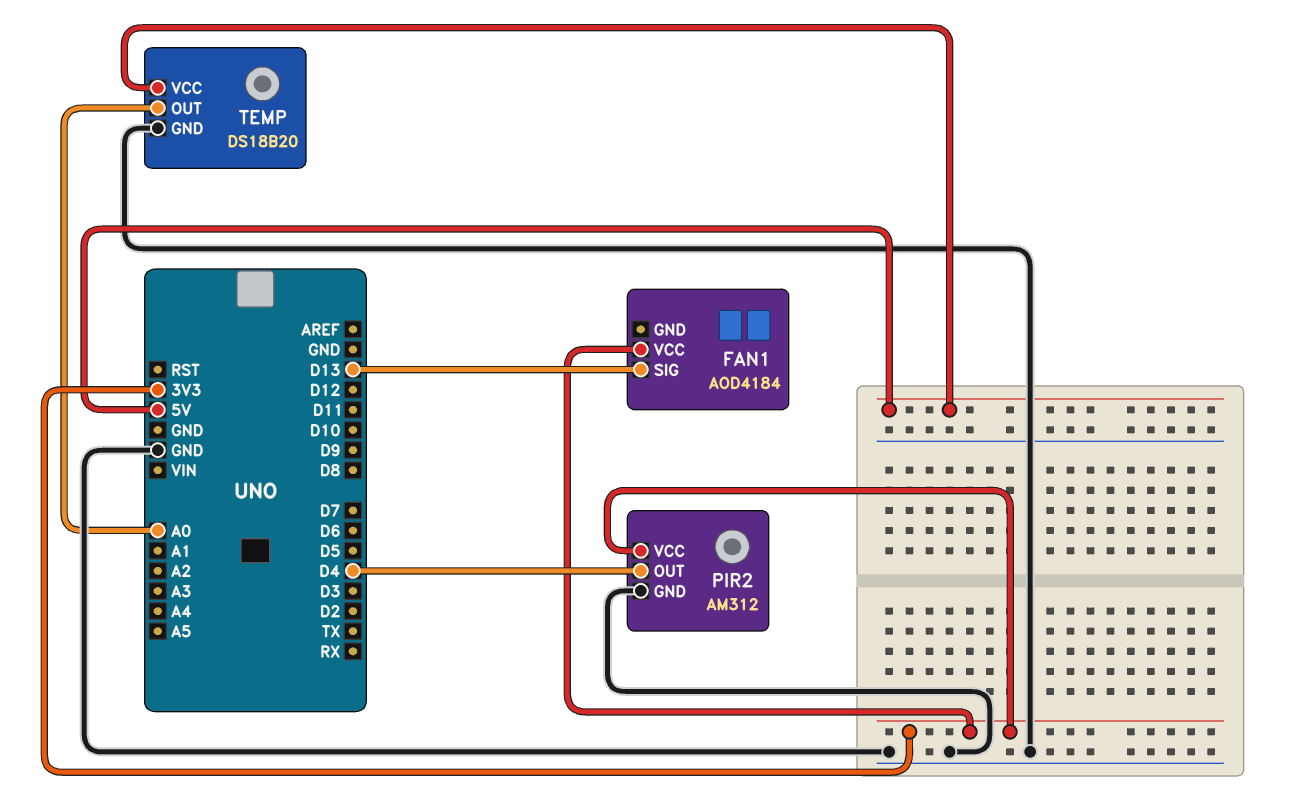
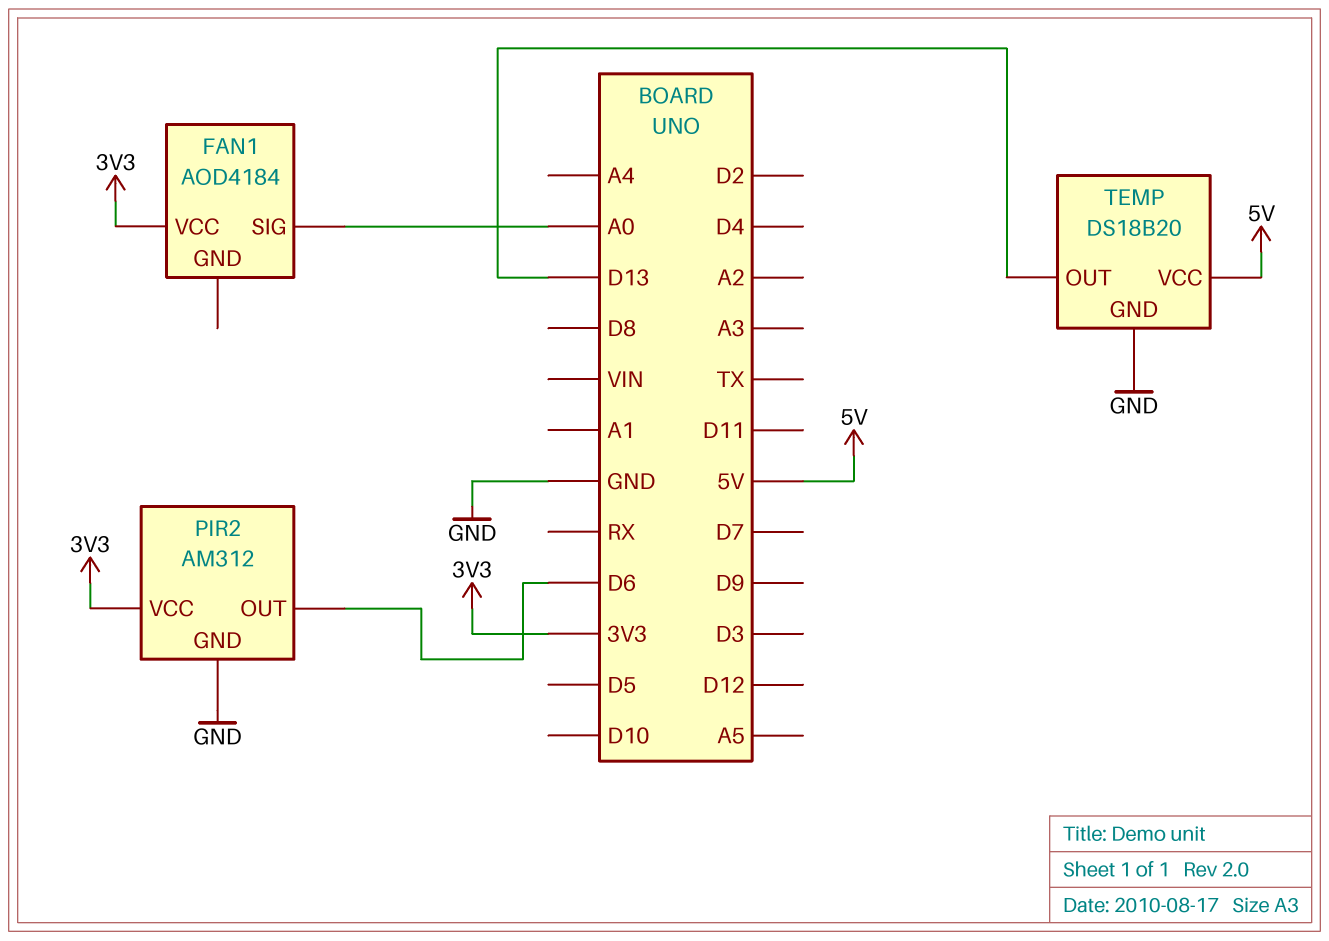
FAN1 pin SIG: D13 -> A0
PIR2 pin OUT: D4 -> D6
TEMP pin OUT: A0 -> D13

